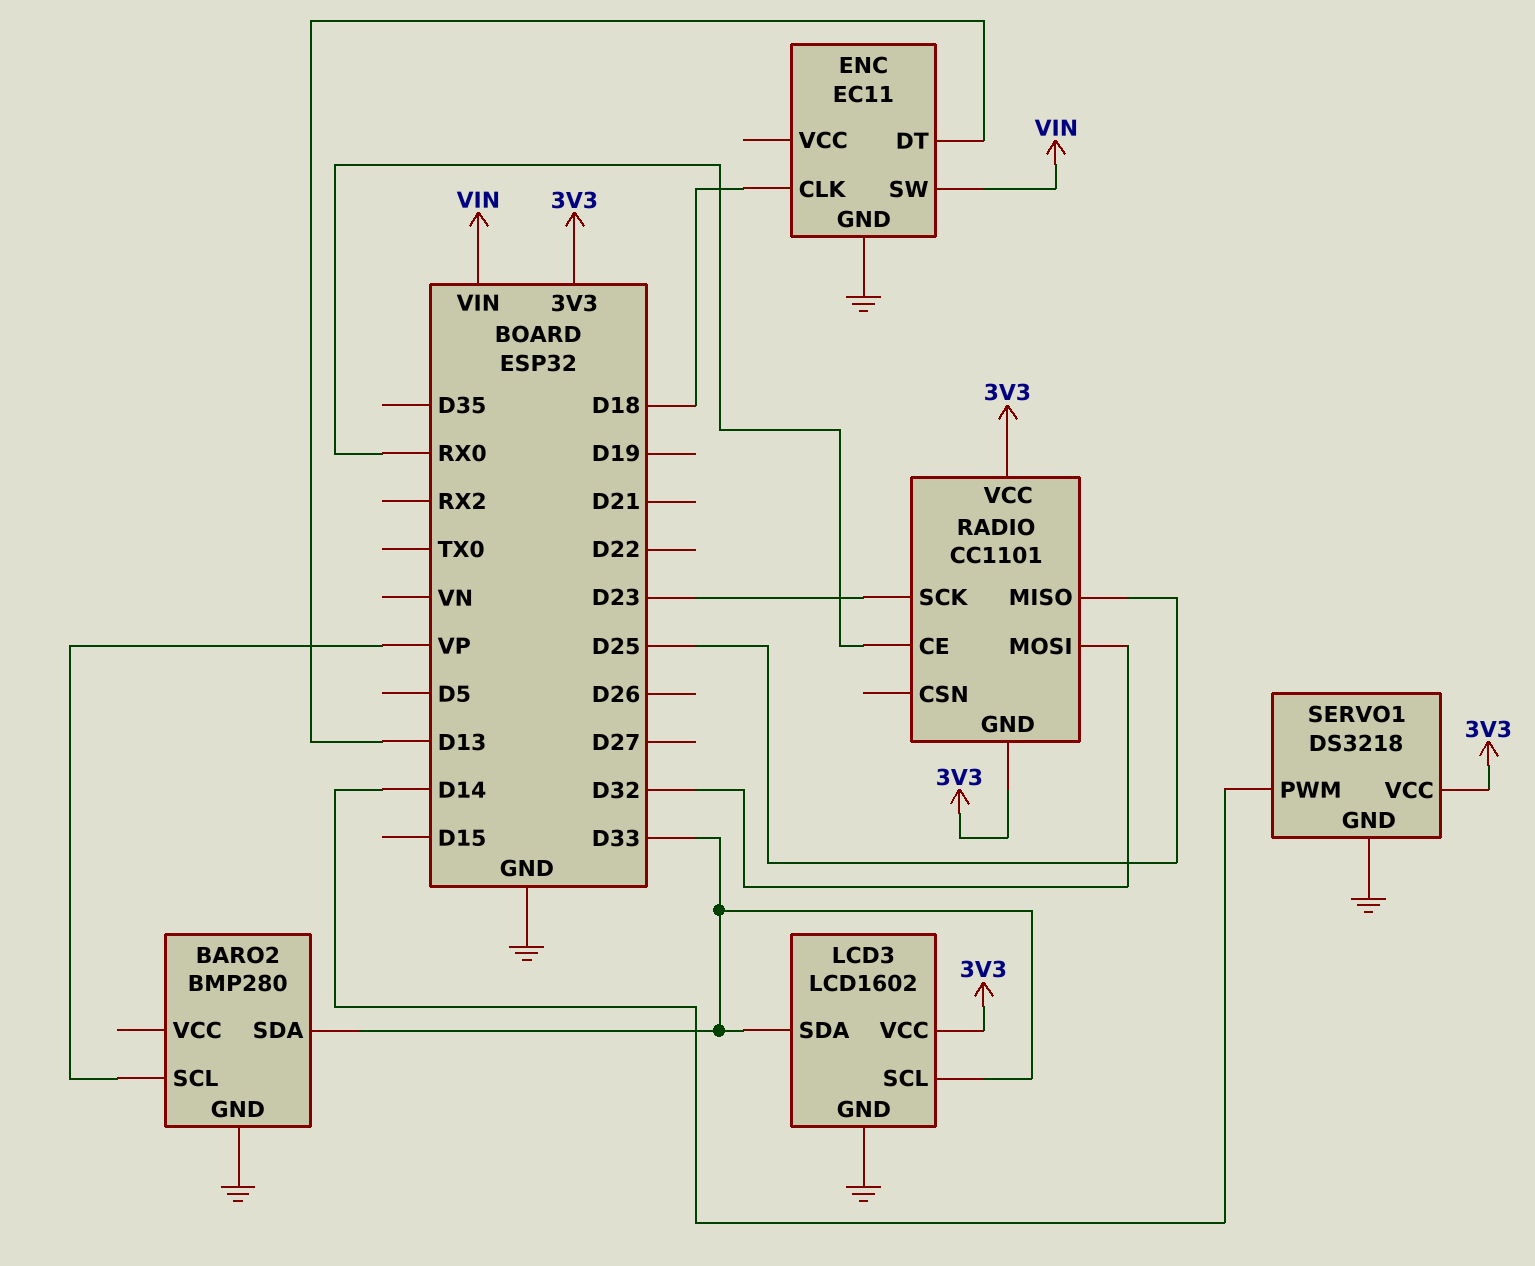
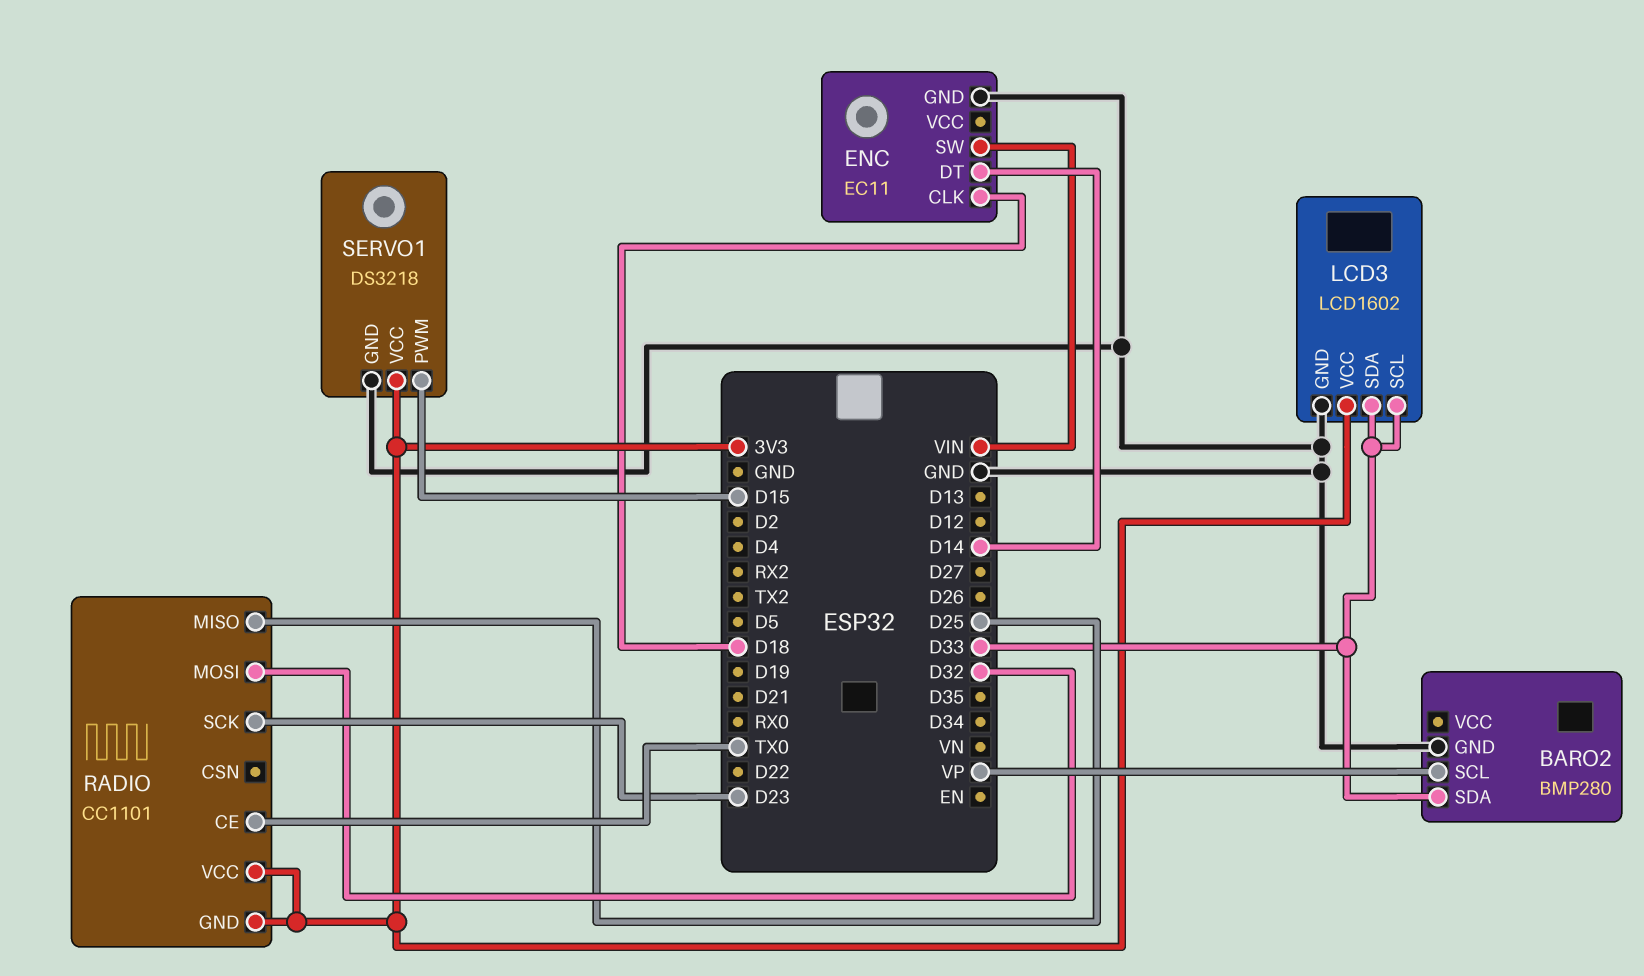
ENC pin DT: D13 -> D14
RADIO pin CE: RX0 -> TX0
SERVO1 pin PWM: D14 -> D15

